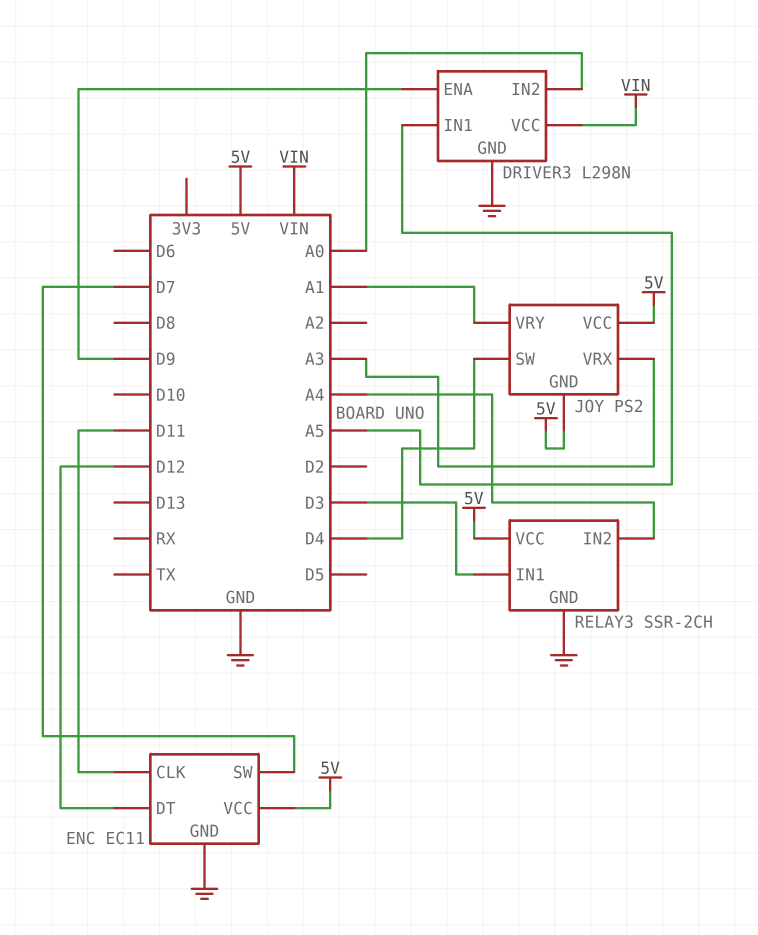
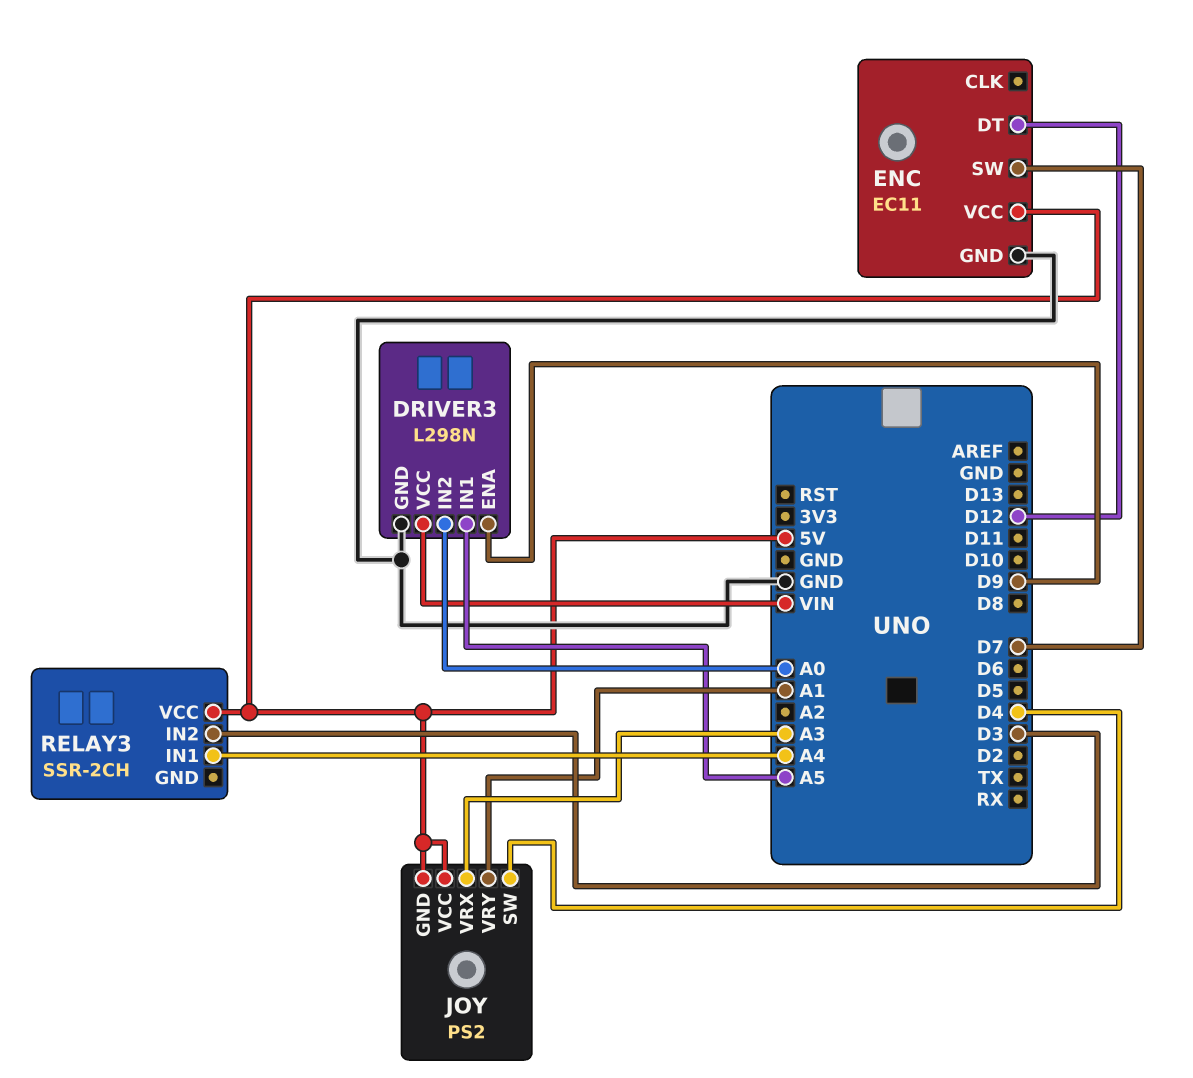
ENC pin CLK: D11 -> none
RELAY3 pin GND: GND -> none
RELAY3 pin IN1: D3 -> A4
RELAY3 pin IN2: A4 -> D3

